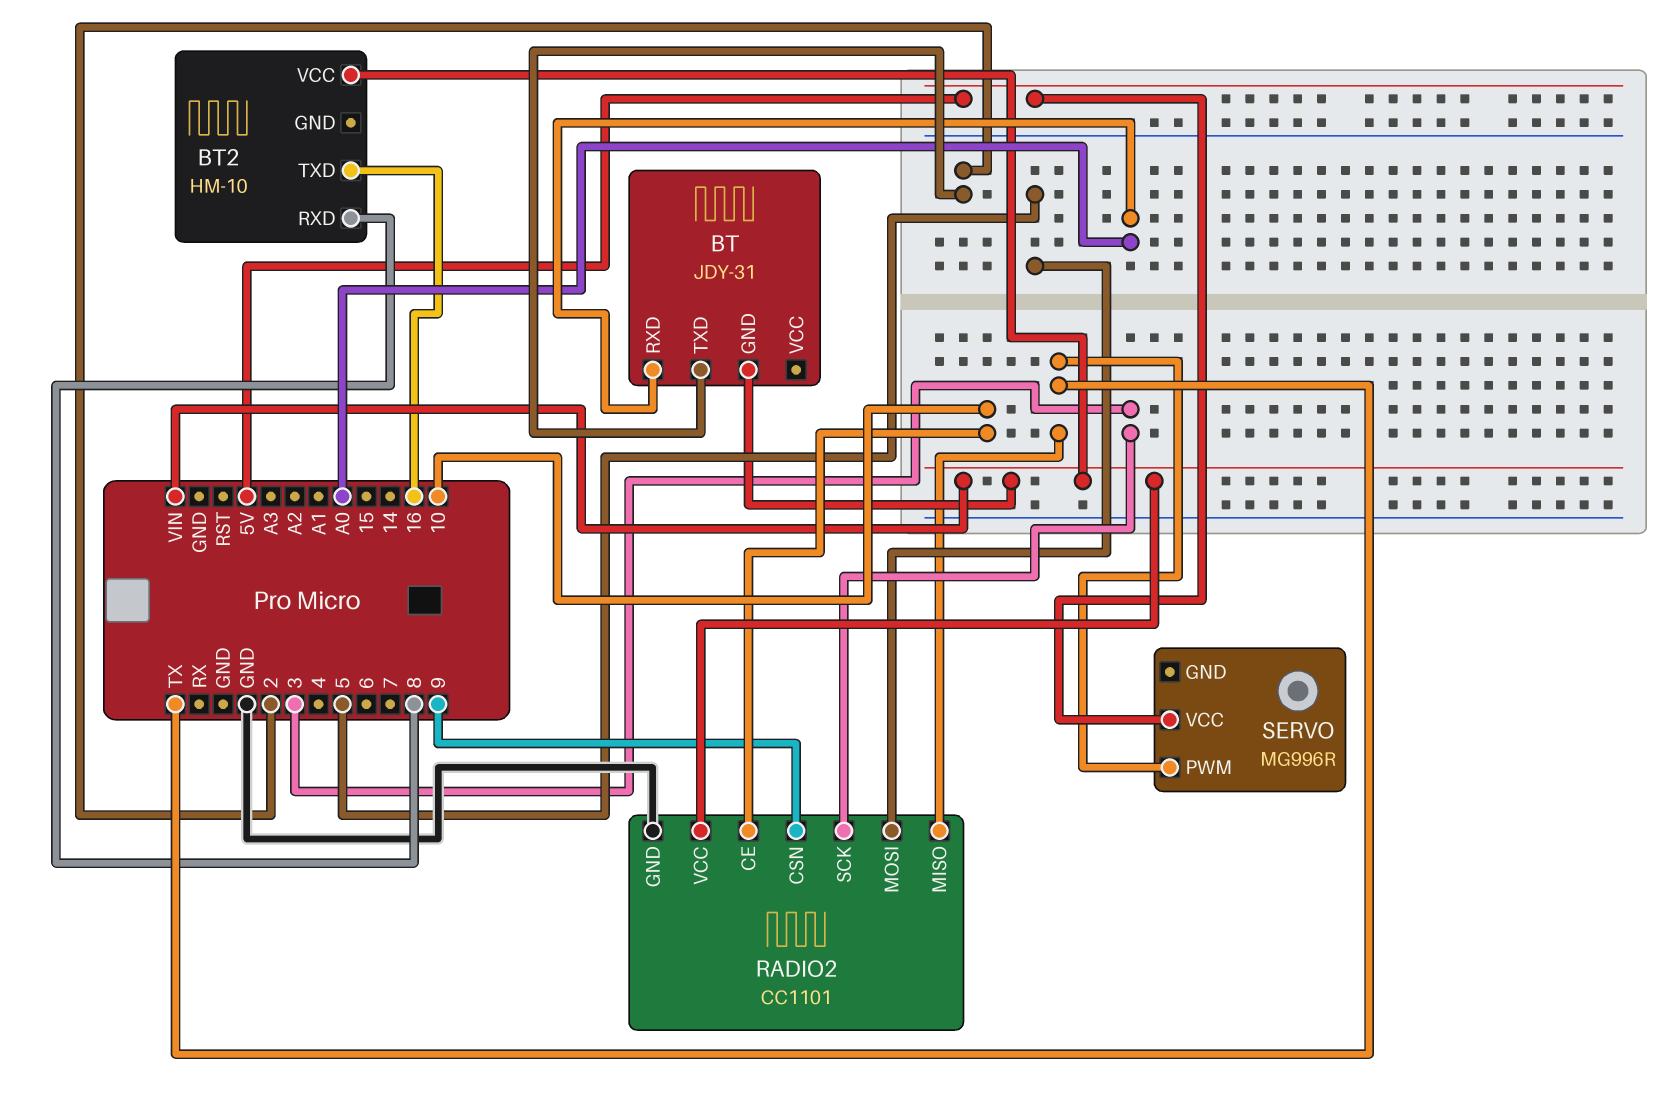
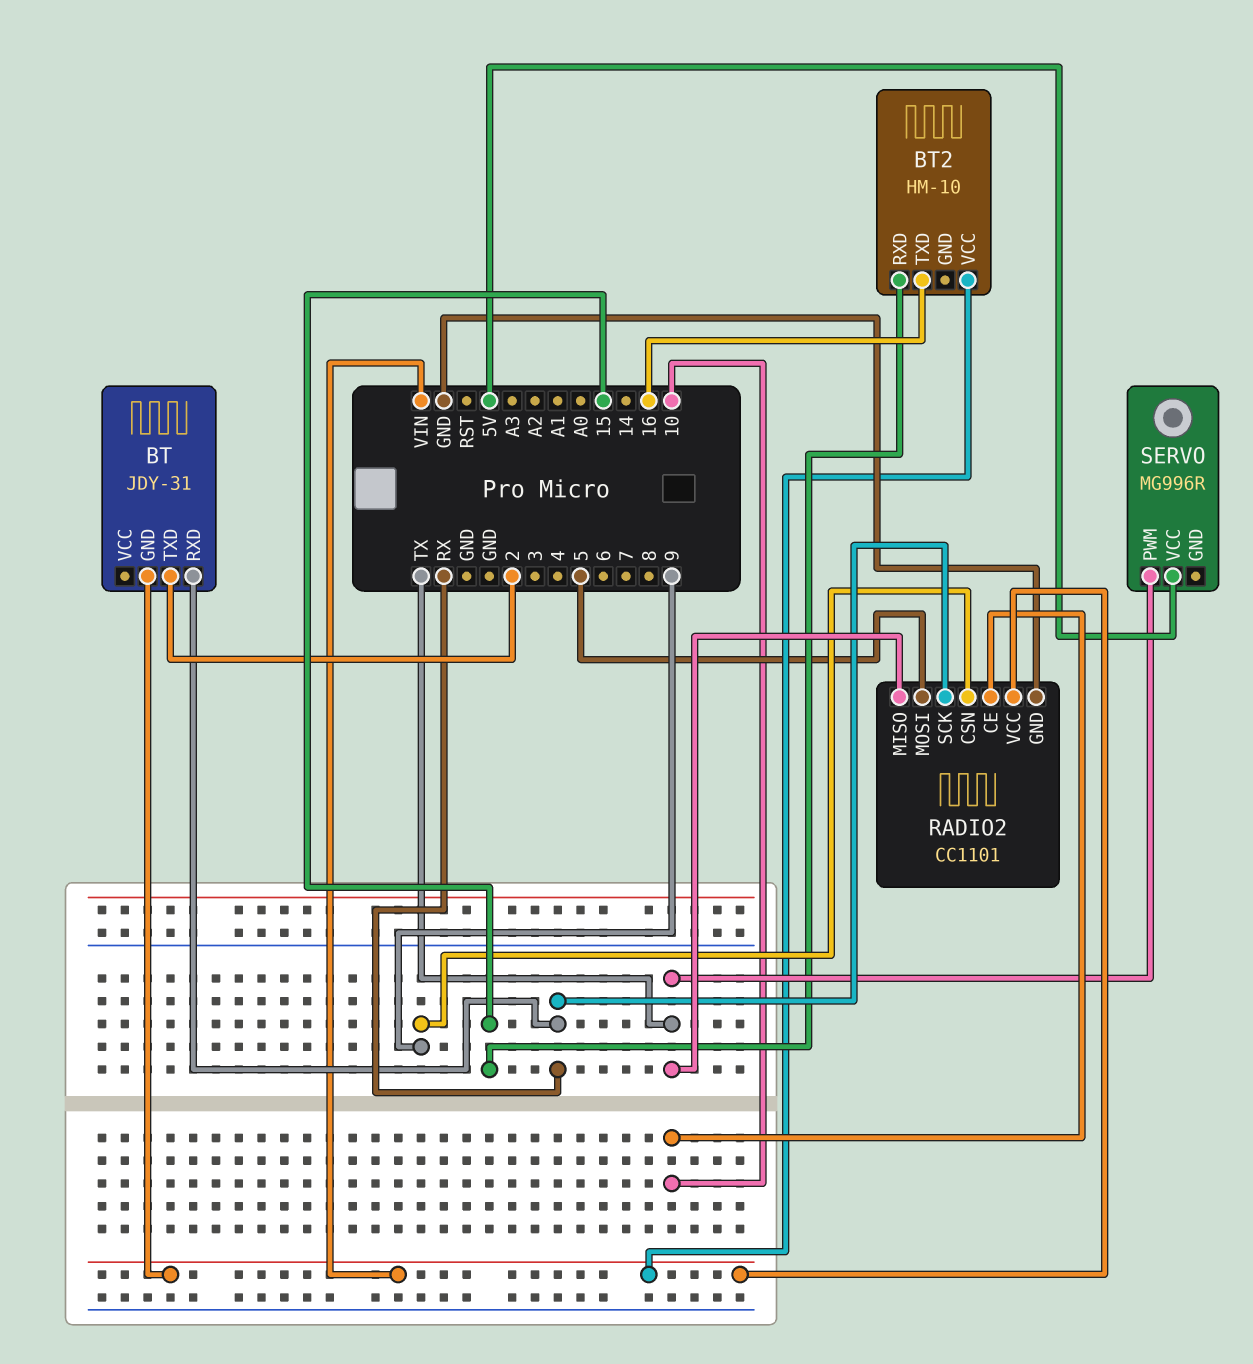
BT pin RXD: A0 -> RX
BT2 pin RXD: 8 -> 15
RADIO2 pin SCK: 3 -> RX

